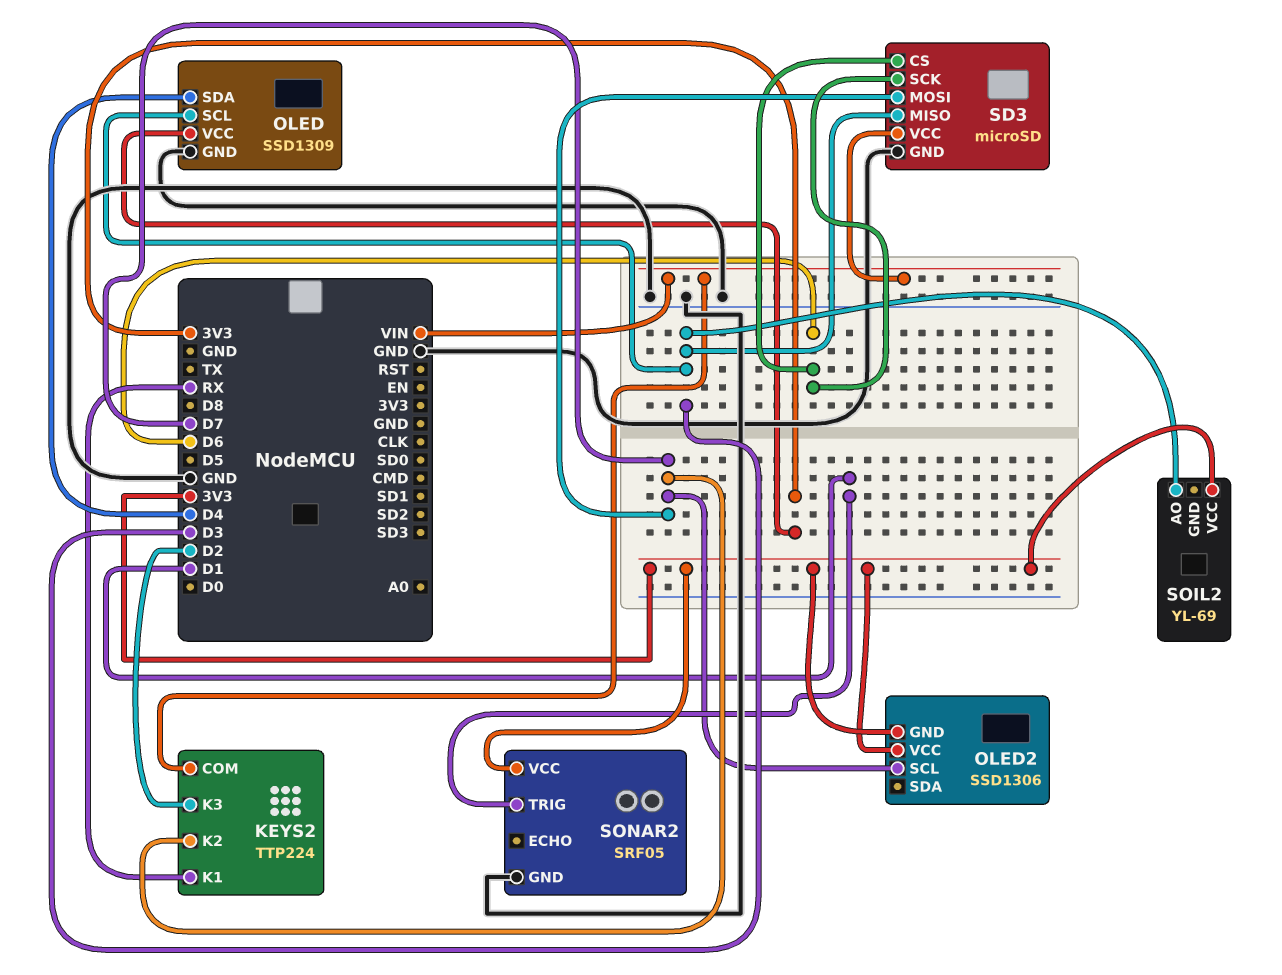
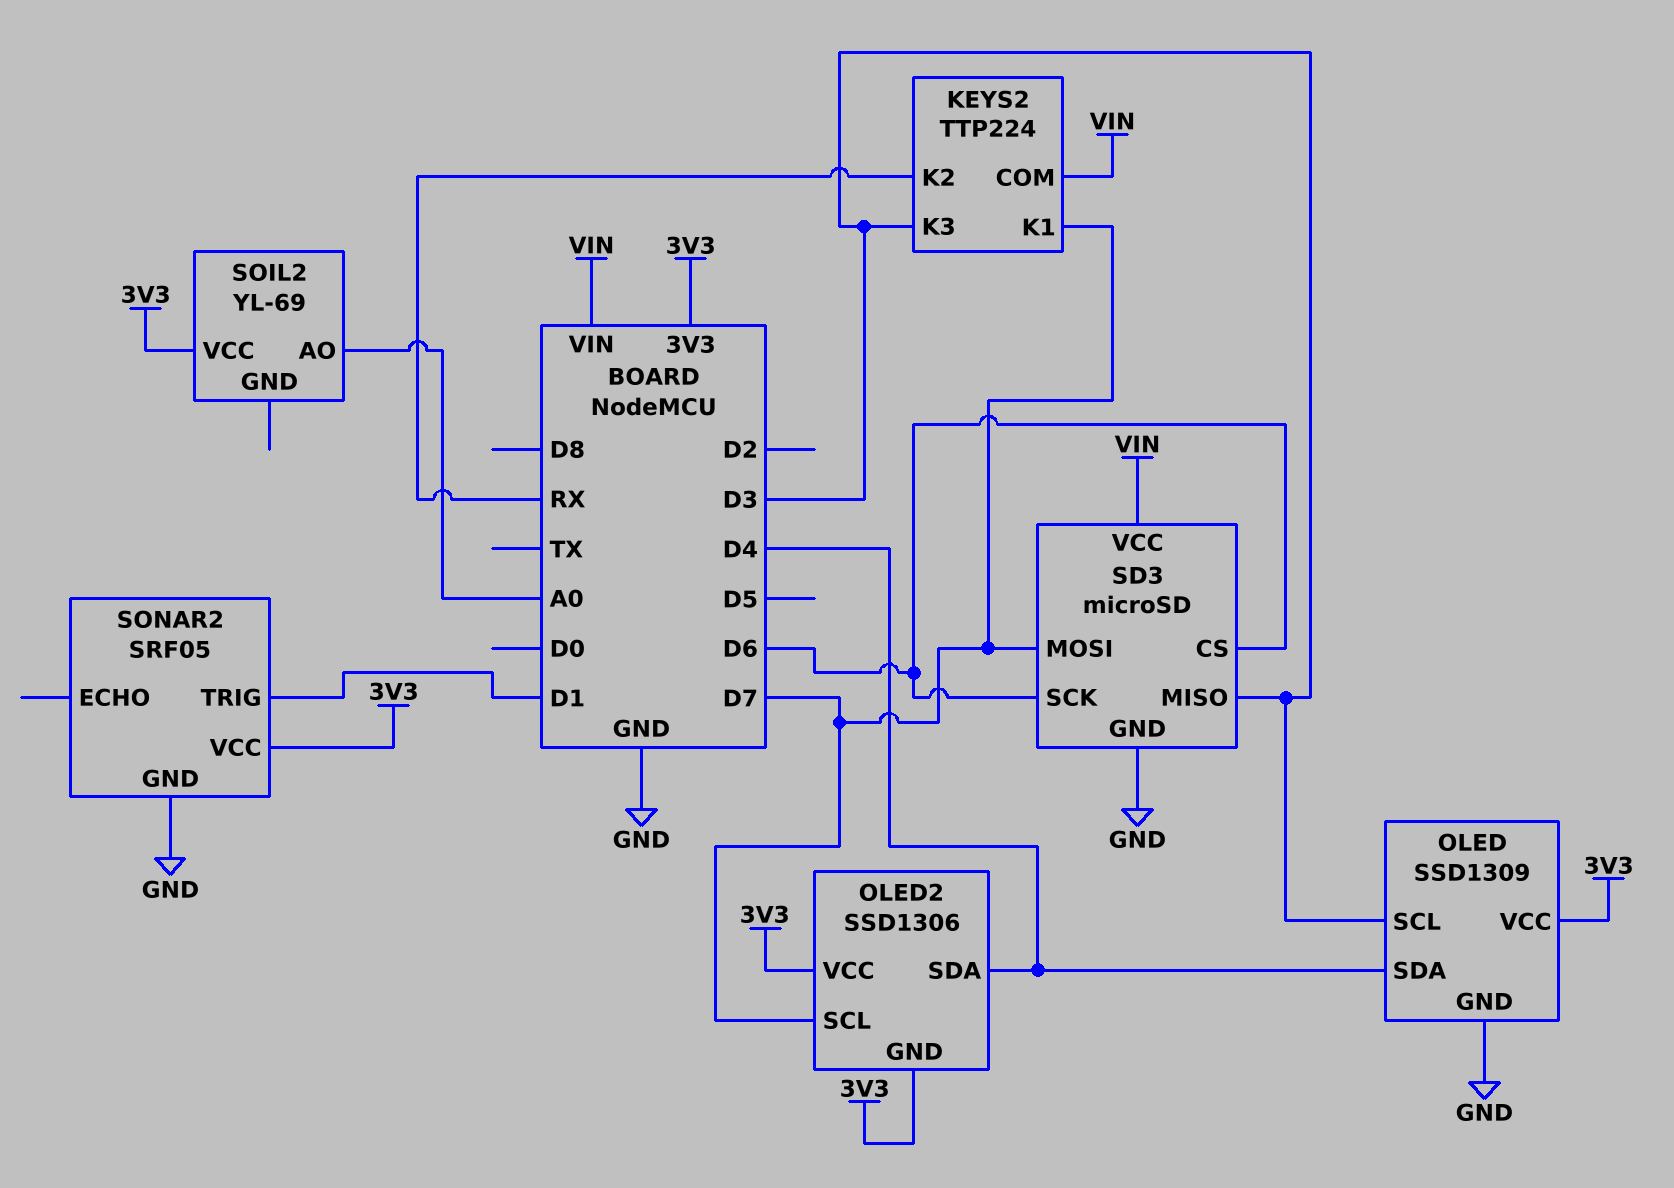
KEYS2 pin K1: RX -> D7
KEYS2 pin K2: D7 -> RX
KEYS2 pin K3: D2 -> D3
OLED2 pin SDA: none -> D4
SOIL2 pin AO: D3 -> A0

